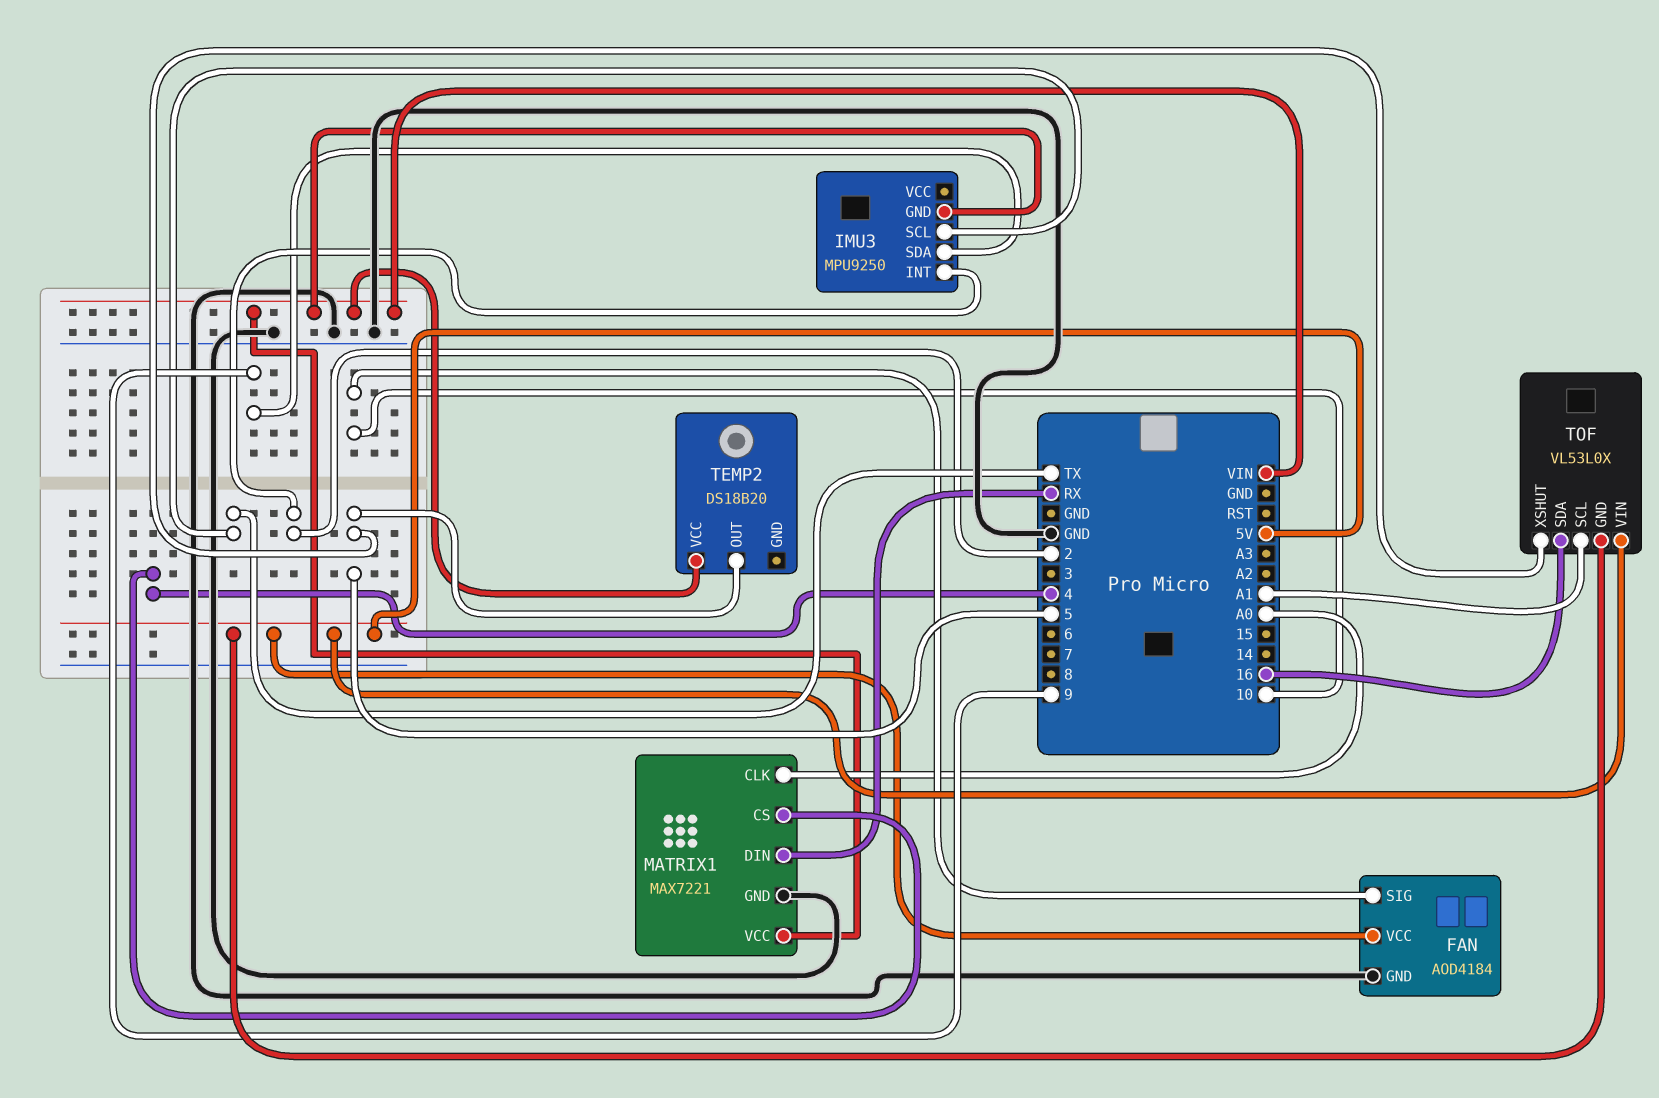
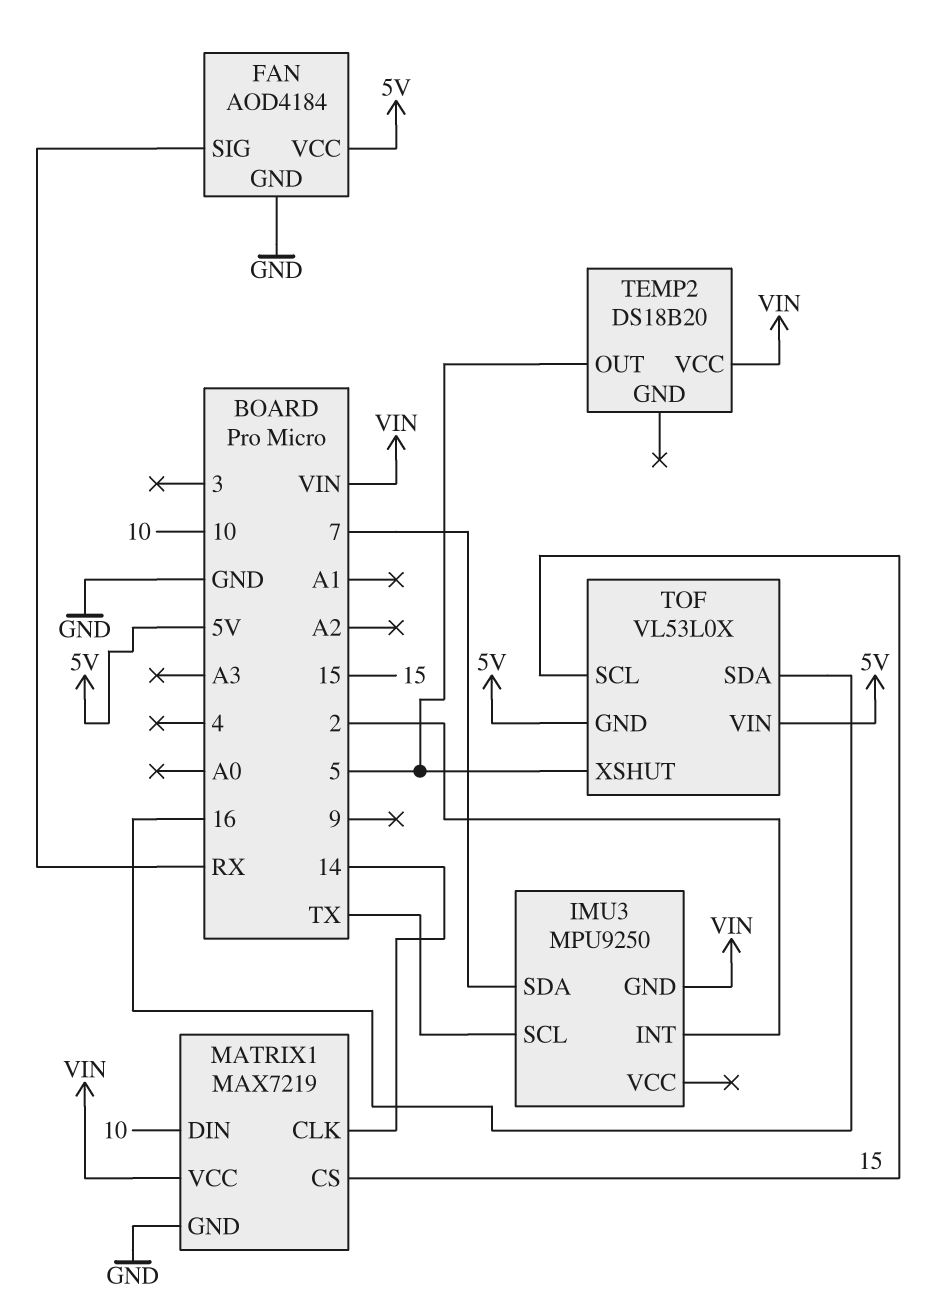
FAN pin SIG: 10 -> RX
IMU3 pin SDA: 9 -> 7
MATRIX1: MAX7221 -> MAX7219
MATRIX1 pin CLK: A0 -> 14
MATRIX1 pin CS: 4 -> 15
MATRIX1 pin DIN: RX -> 10
TOF pin SCL: A1 -> 15

